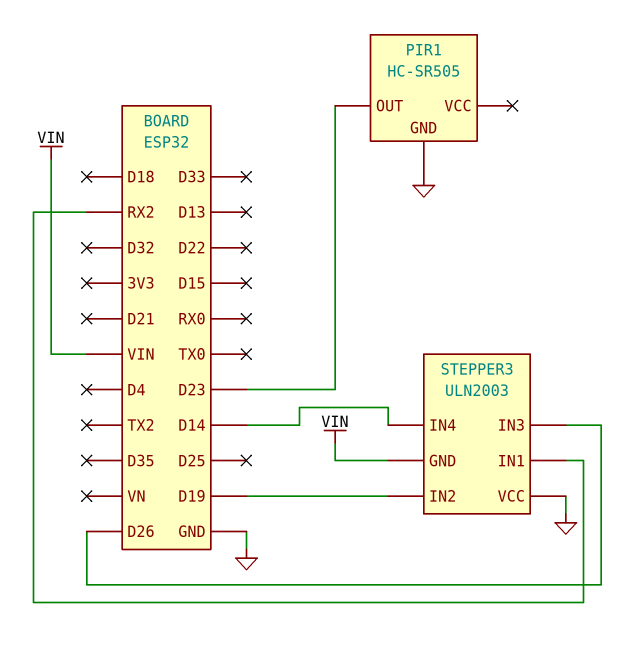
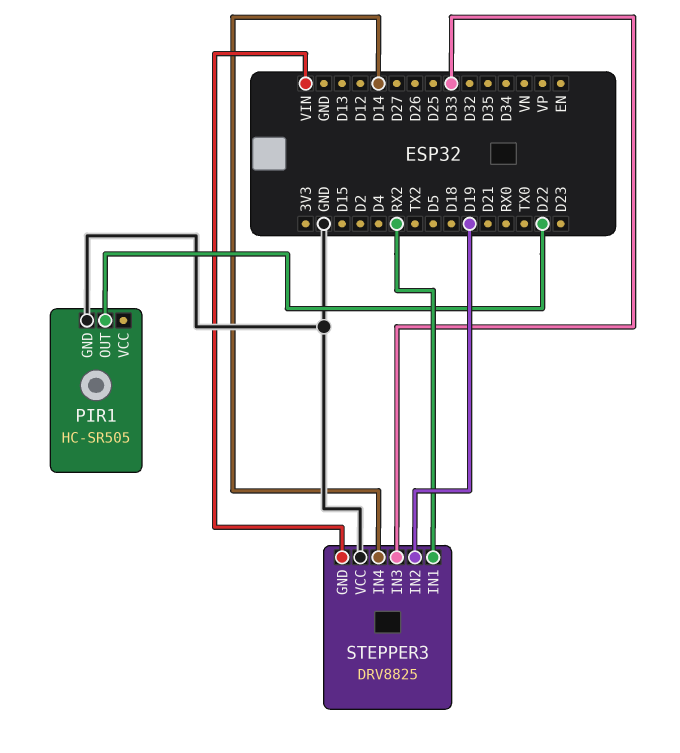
PIR1 pin OUT: D23 -> D22
STEPPER3: ULN2003 -> DRV8825
STEPPER3 pin IN3: D26 -> D33

